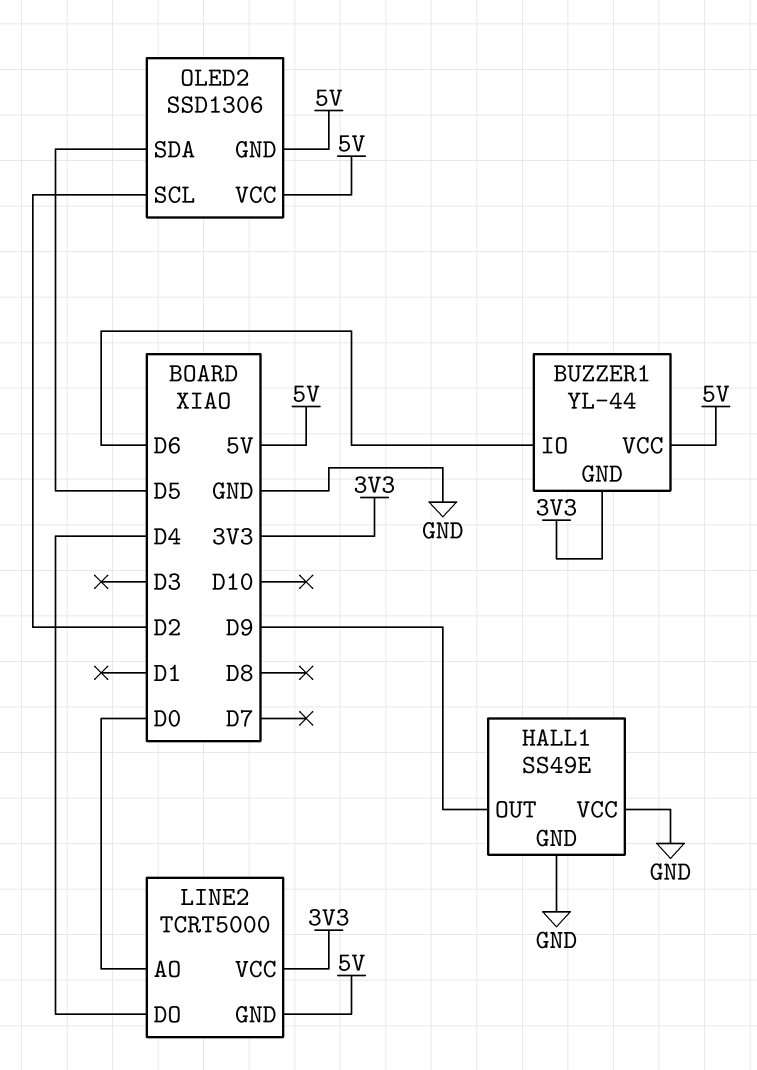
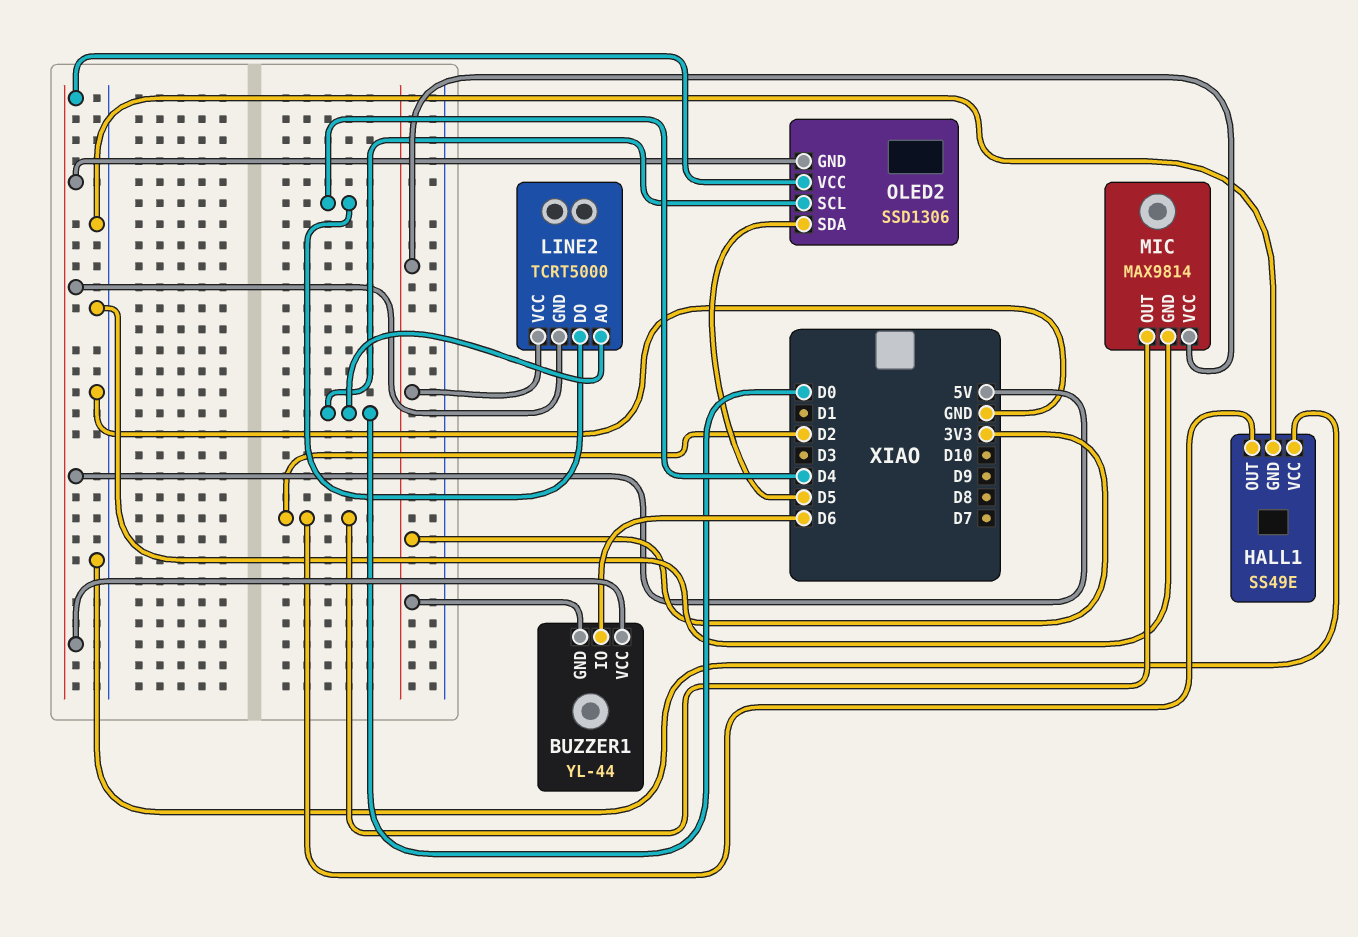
HALL1 pin OUT: D9 -> D2
MIC: none -> MAX9814
MIC pin GND: none -> GND
MIC pin OUT: none -> D2
MIC pin VCC: none -> 3V3
OLED2 pin SCL: D2 -> D0

